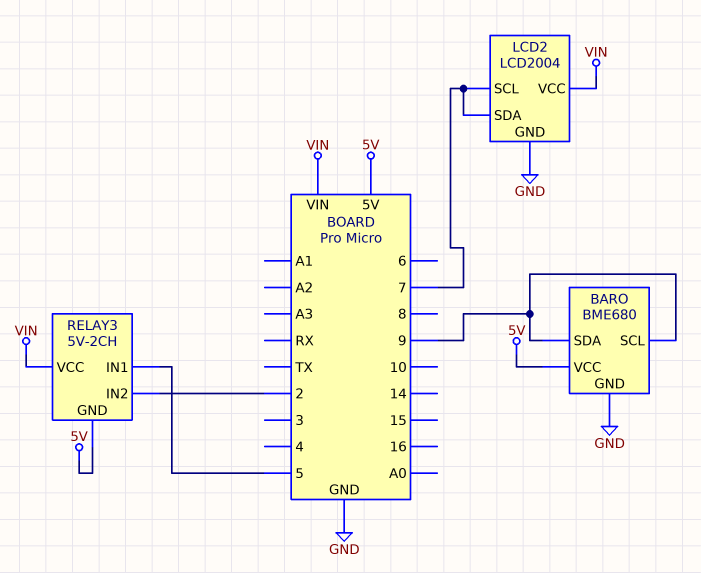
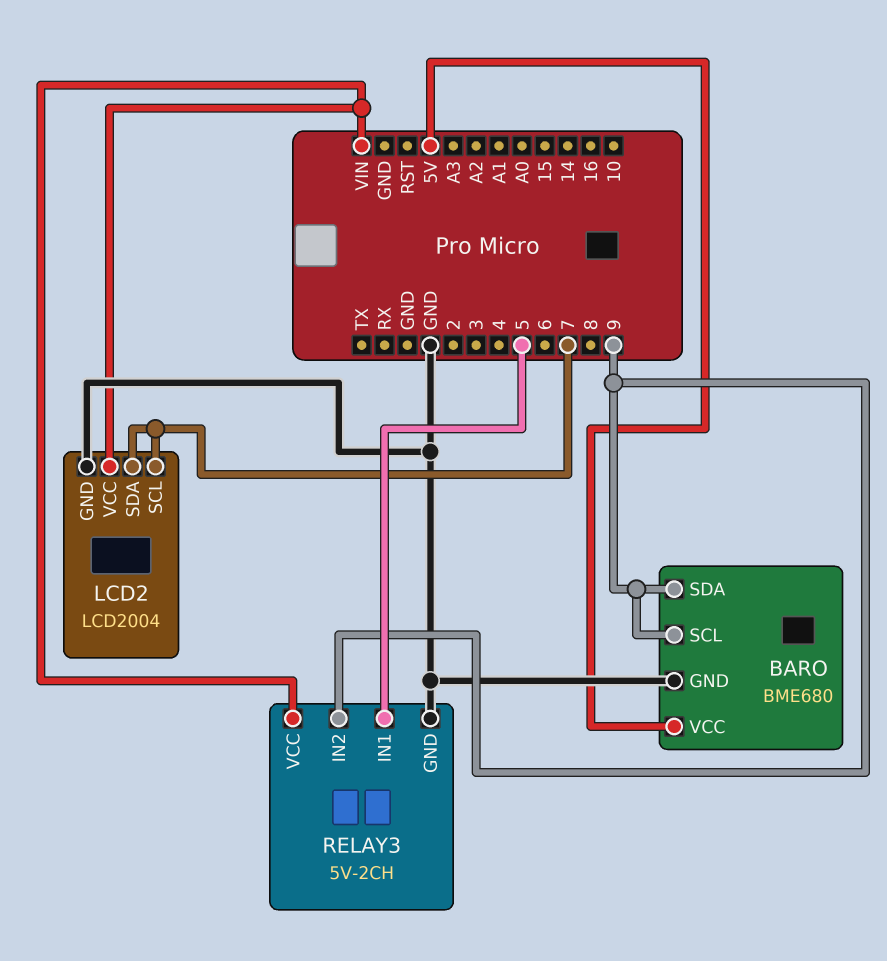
RELAY3 pin GND: 5V -> GND
RELAY3 pin IN2: 2 -> 9

